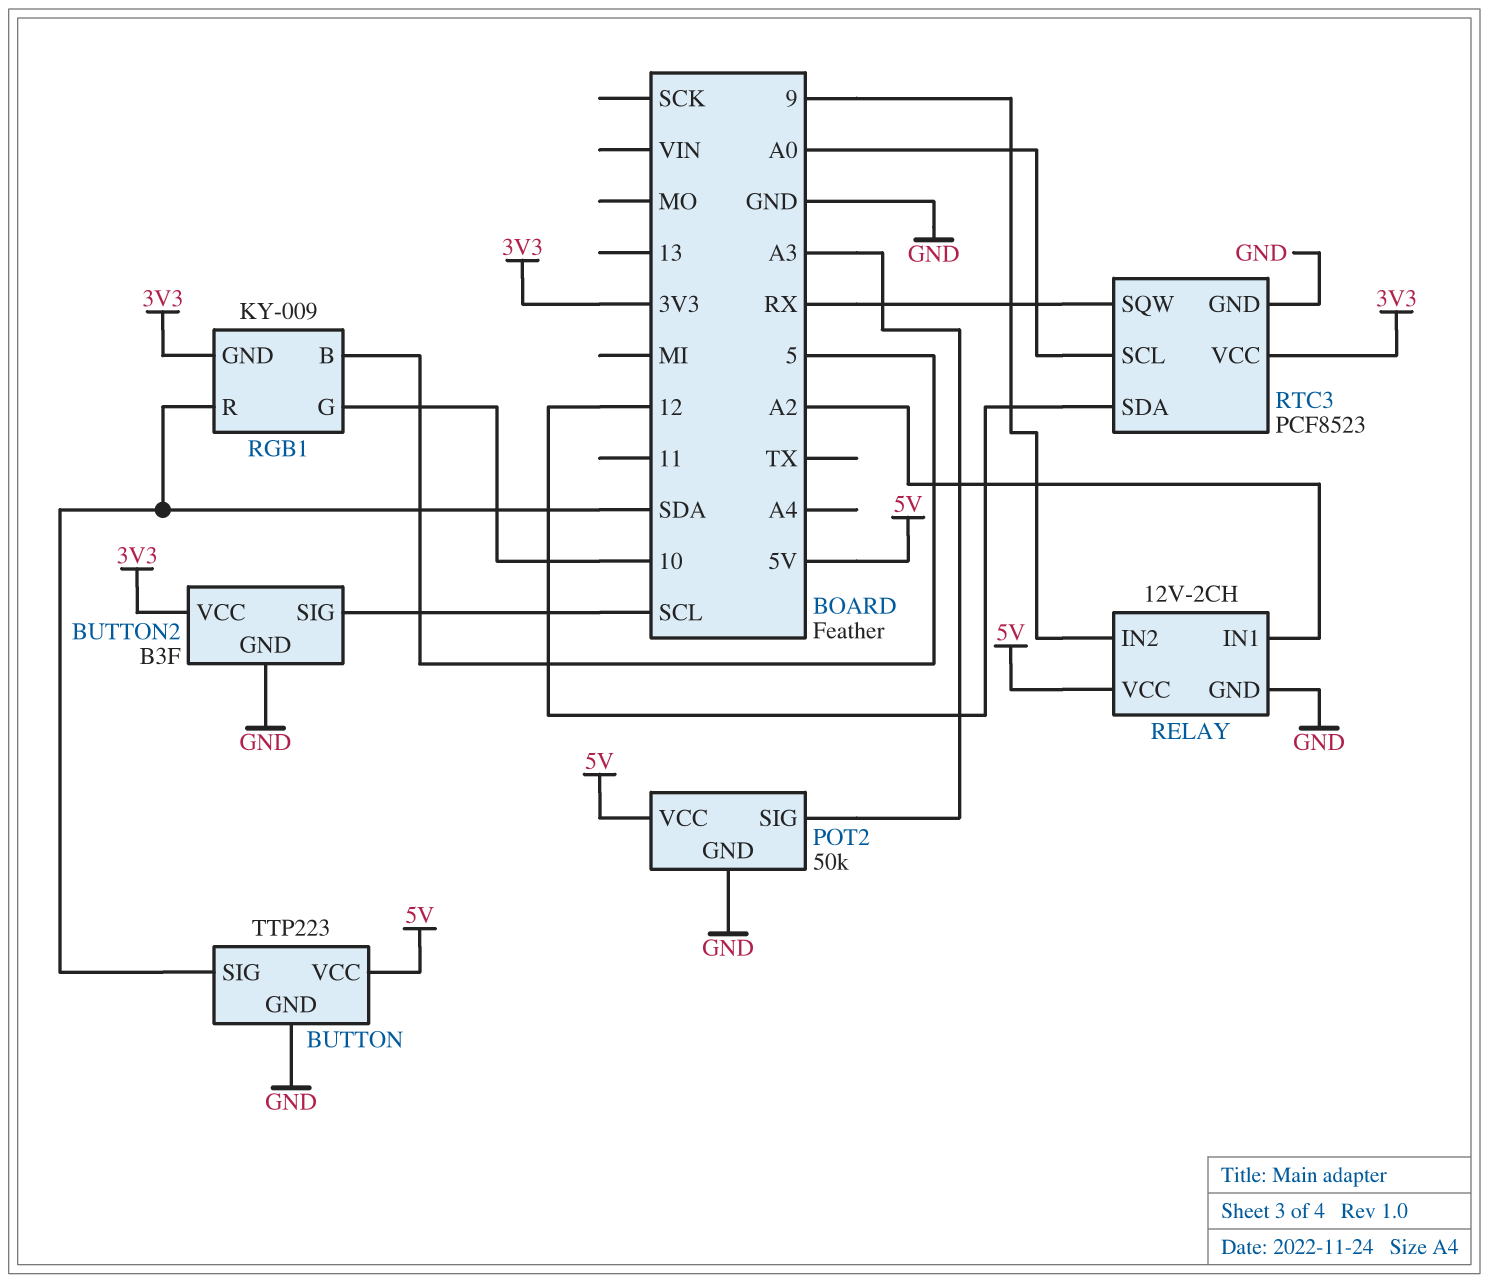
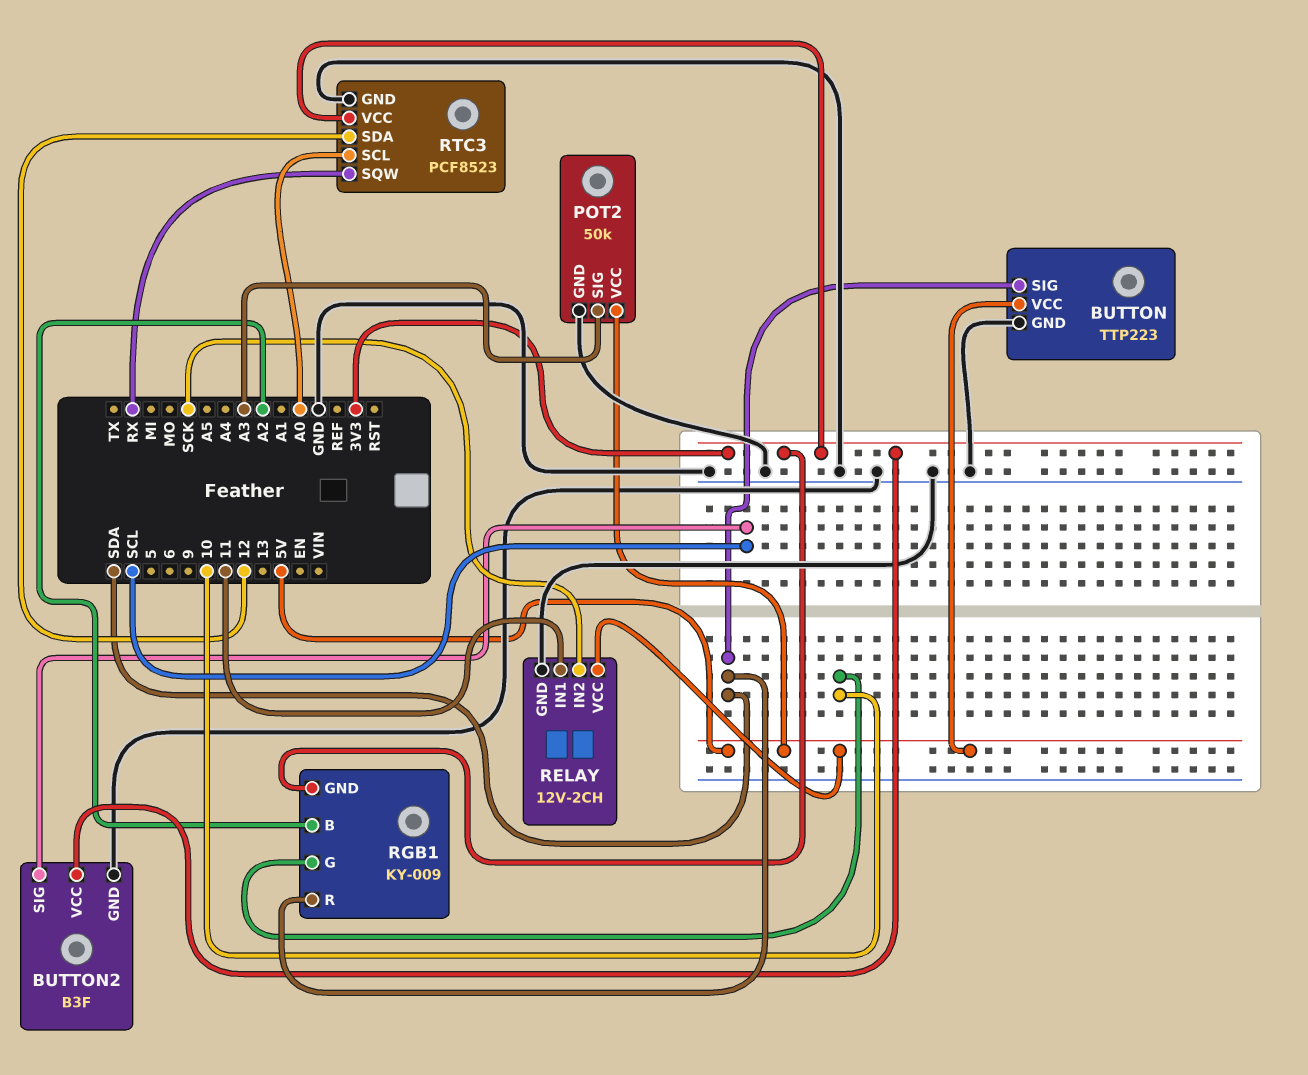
RELAY pin IN1: A2 -> 11
RELAY pin IN2: 9 -> SCK
RGB1 pin B: 5 -> A2

